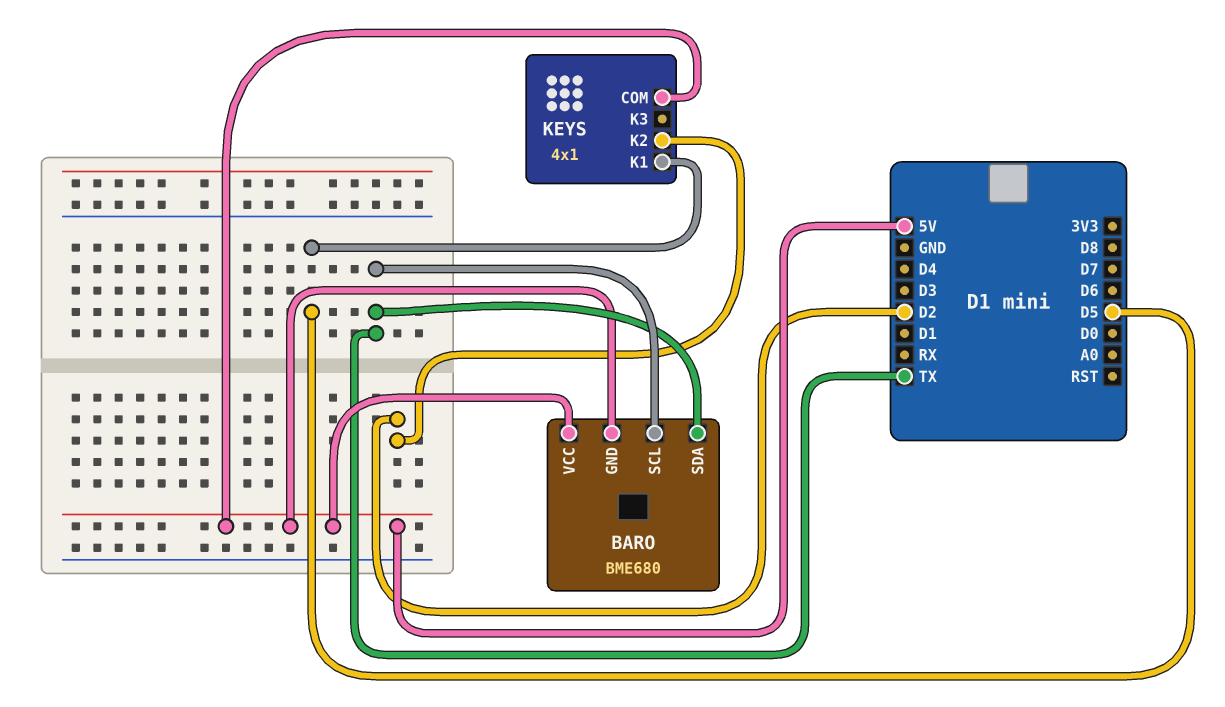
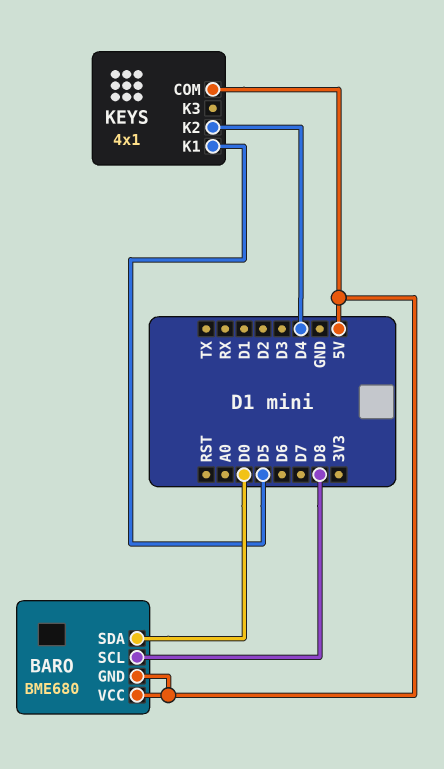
BARO pin SCL: TX -> D8
BARO pin SDA: TX -> D0
KEYS pin K2: D2 -> D4

